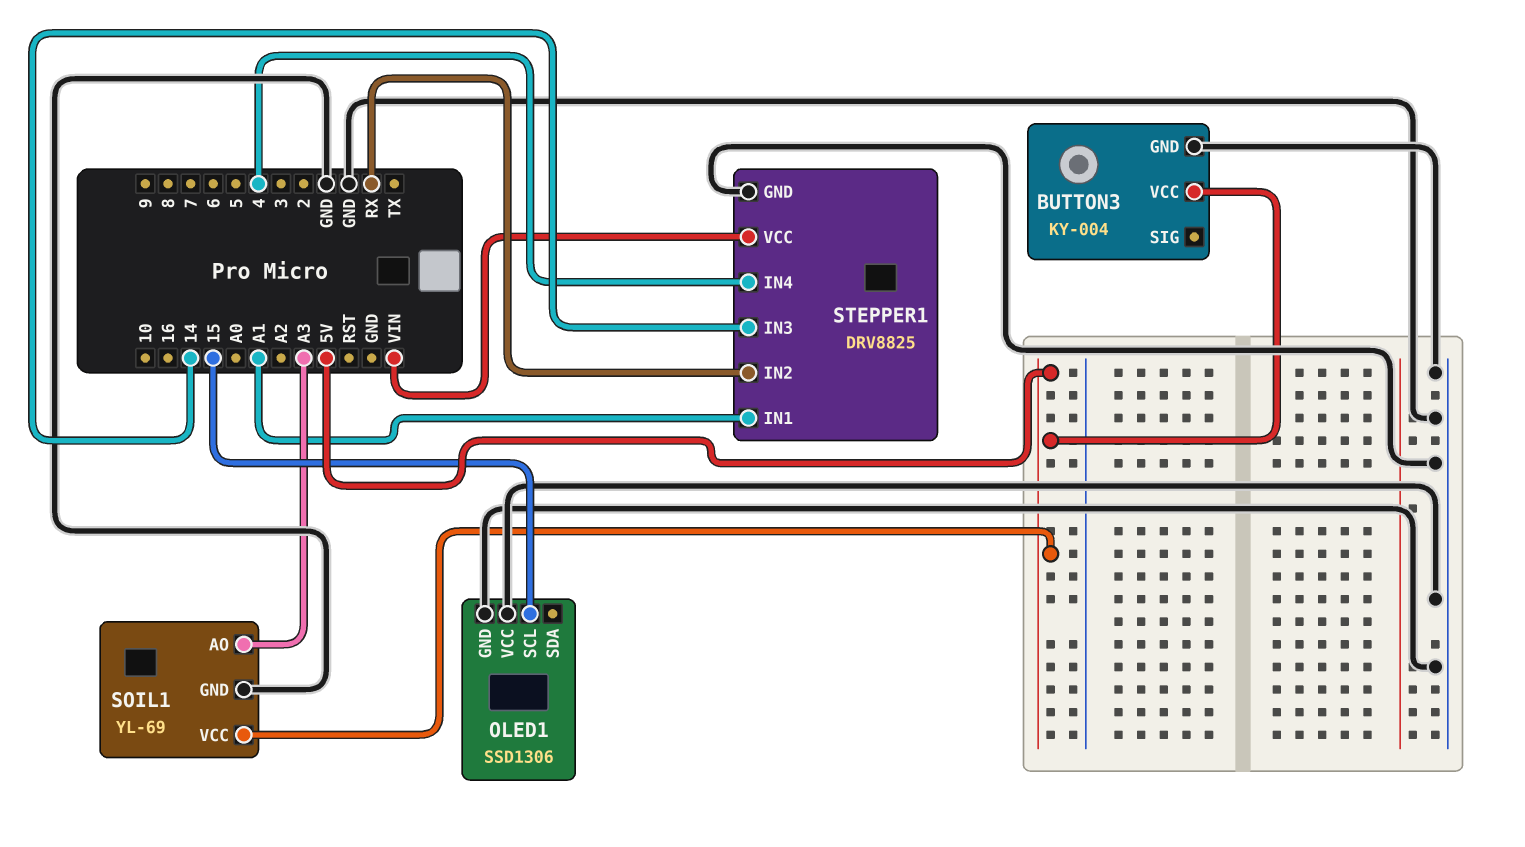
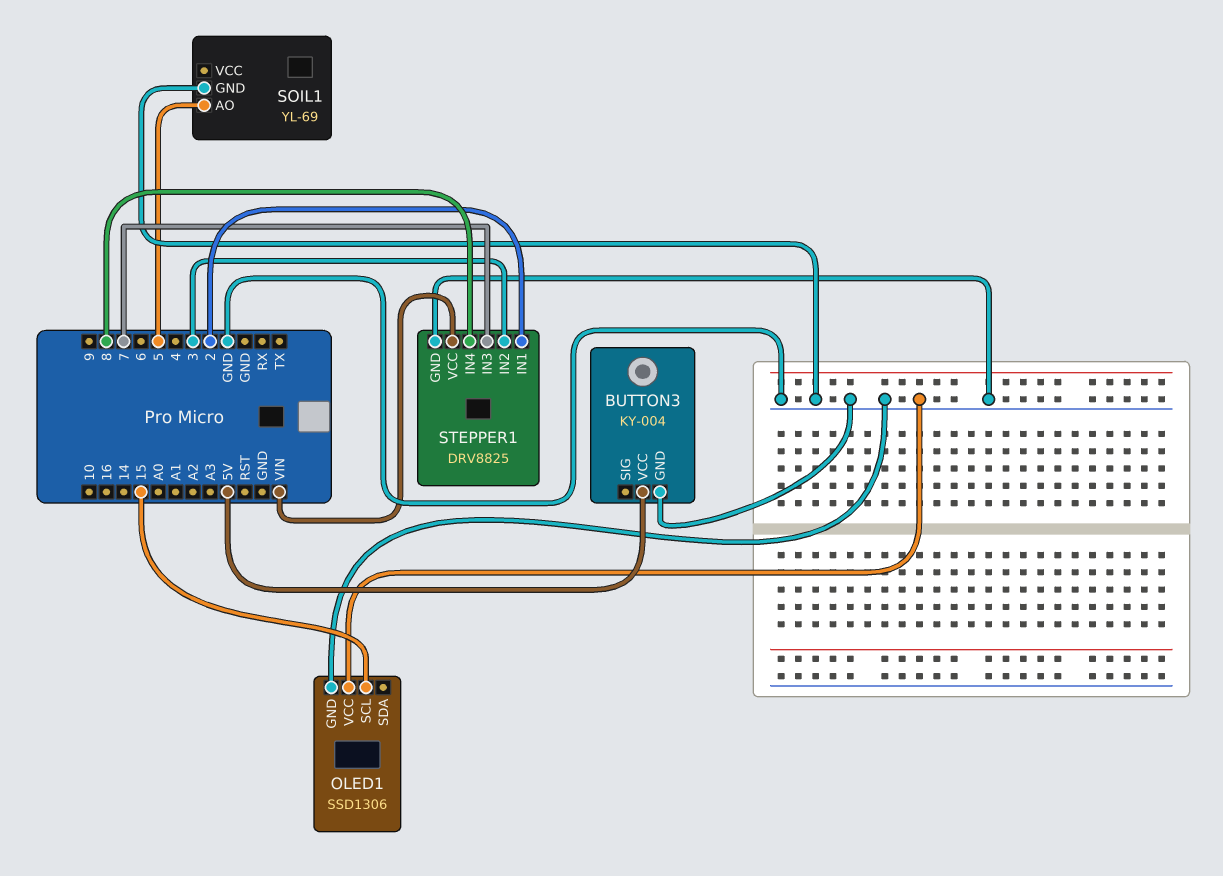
SOIL1 pin AO: A3 -> 5
SOIL1 pin VCC: 5V -> none
STEPPER1 pin IN1: A1 -> 2
STEPPER1 pin IN2: RX -> 3
STEPPER1 pin IN3: 14 -> 7
STEPPER1 pin IN4: 4 -> 8

